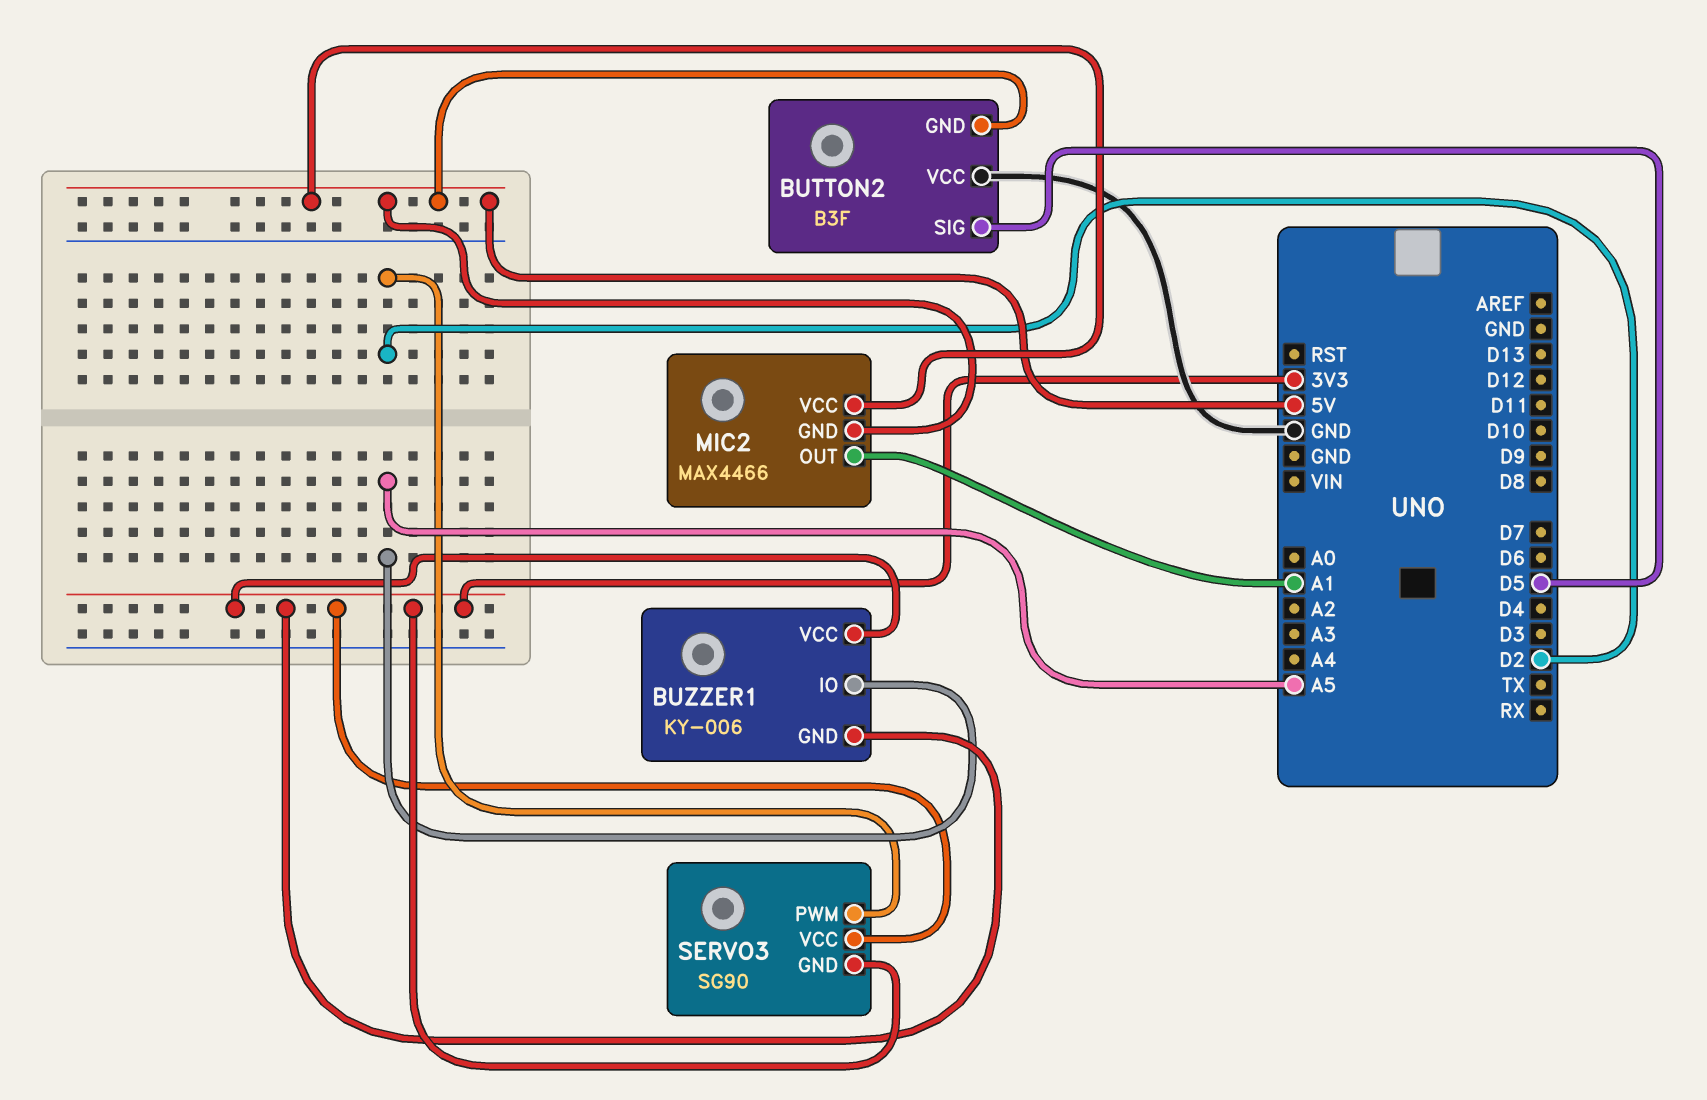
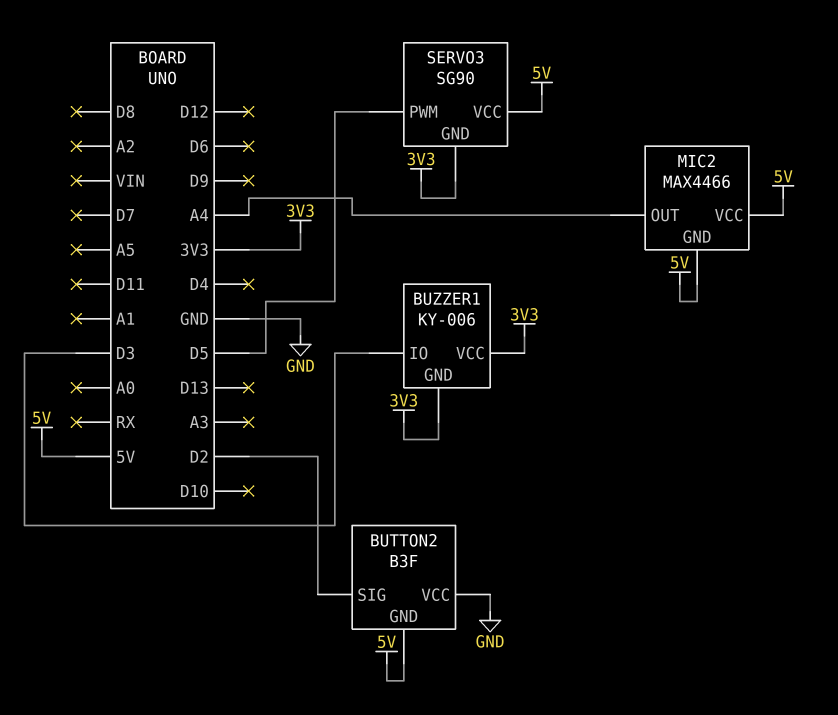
BUTTON2 pin SIG: D5 -> D2
BUZZER1 pin IO: A5 -> D3
MIC2 pin OUT: A1 -> A4
SERVO3 pin PWM: D2 -> D5
SERVO3 pin VCC: 3V3 -> 5V

